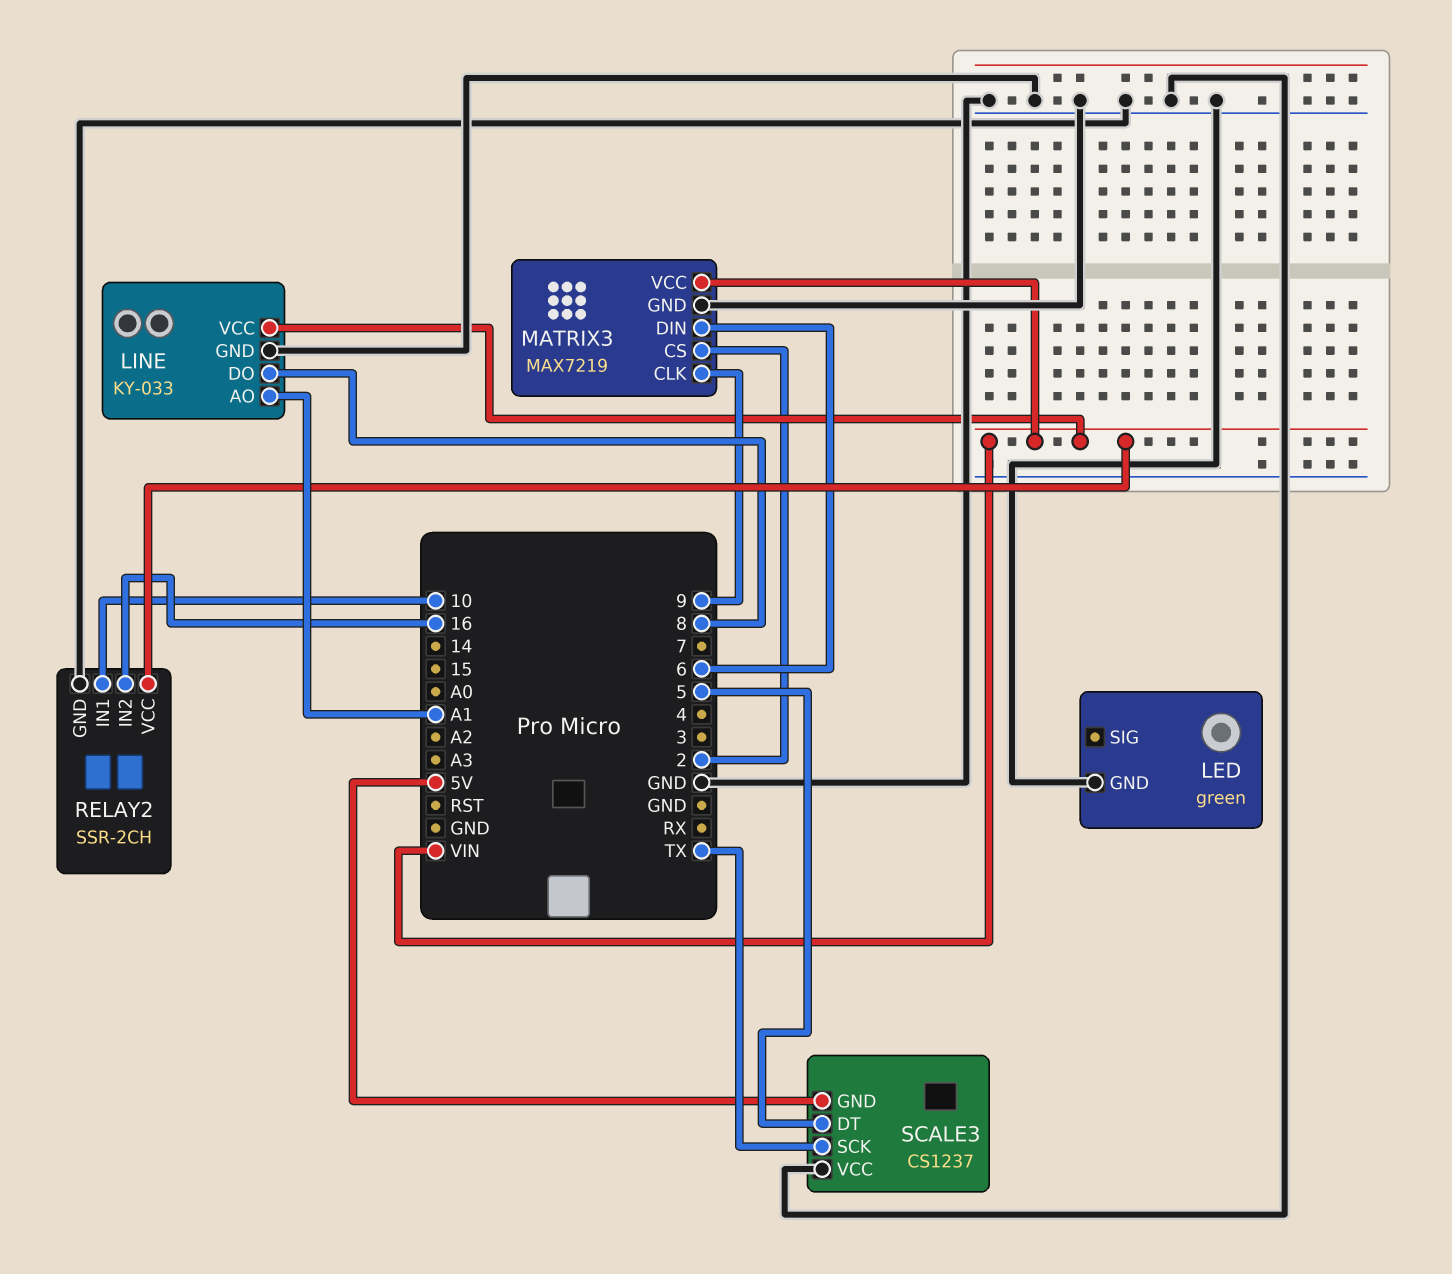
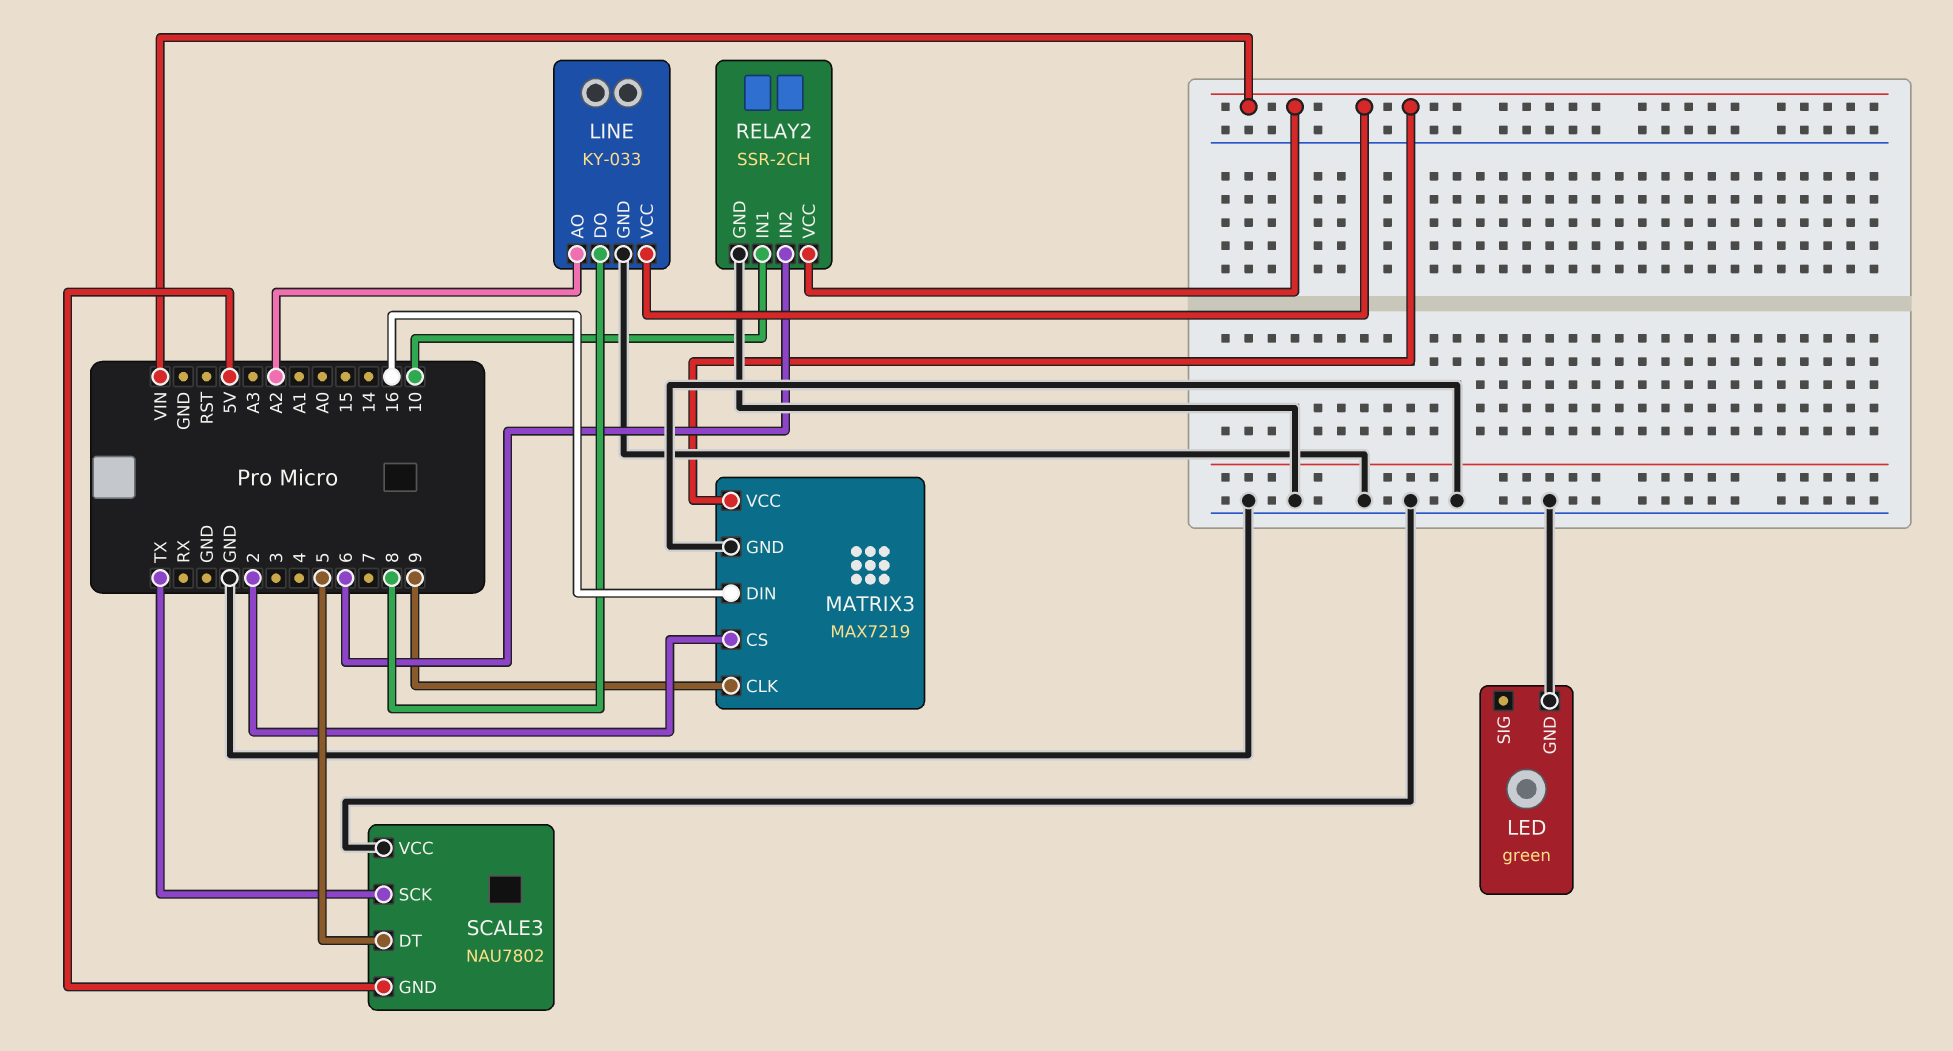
LINE pin AO: A1 -> A2
MATRIX3 pin DIN: 6 -> 16
RELAY2 pin IN2: 16 -> 6
SCALE3: CS1237 -> NAU7802

